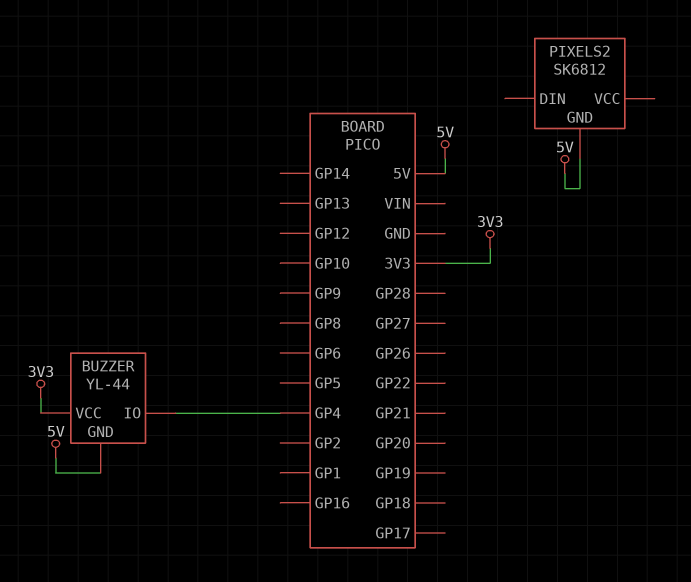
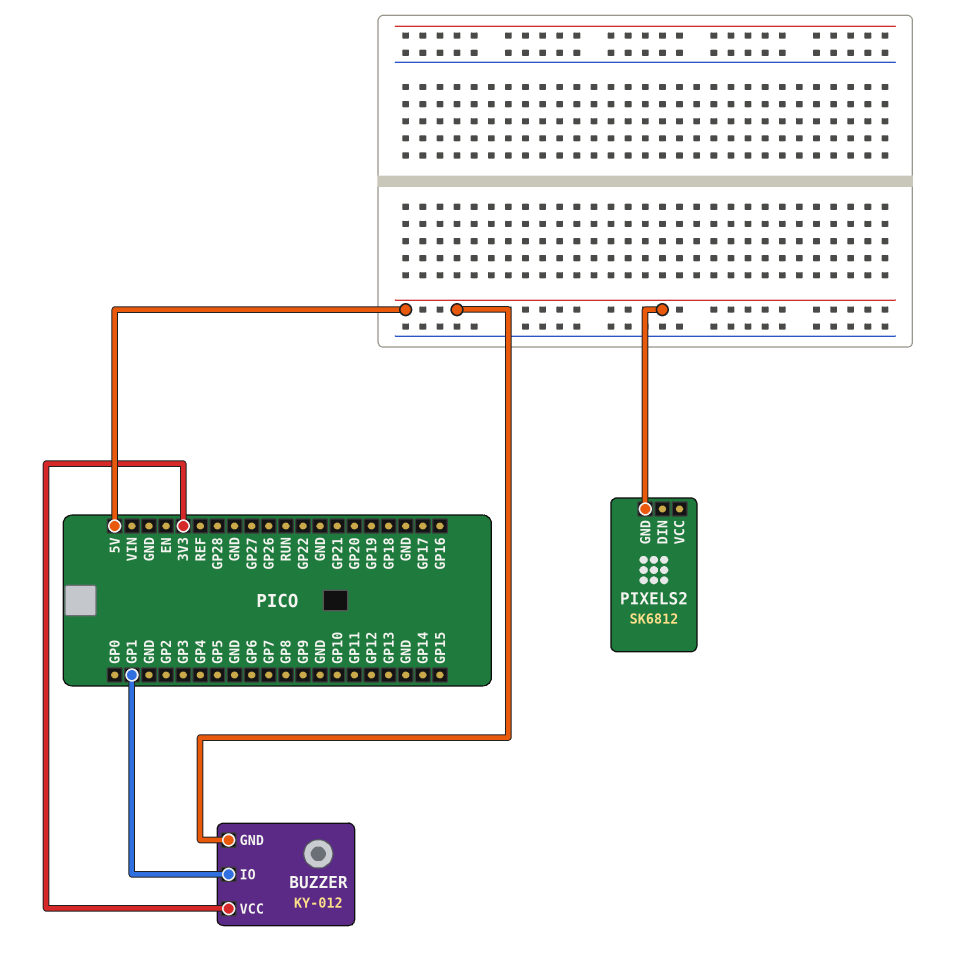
BUZZER: YL-44 -> KY-012
BUZZER pin IO: GP4 -> GP1

